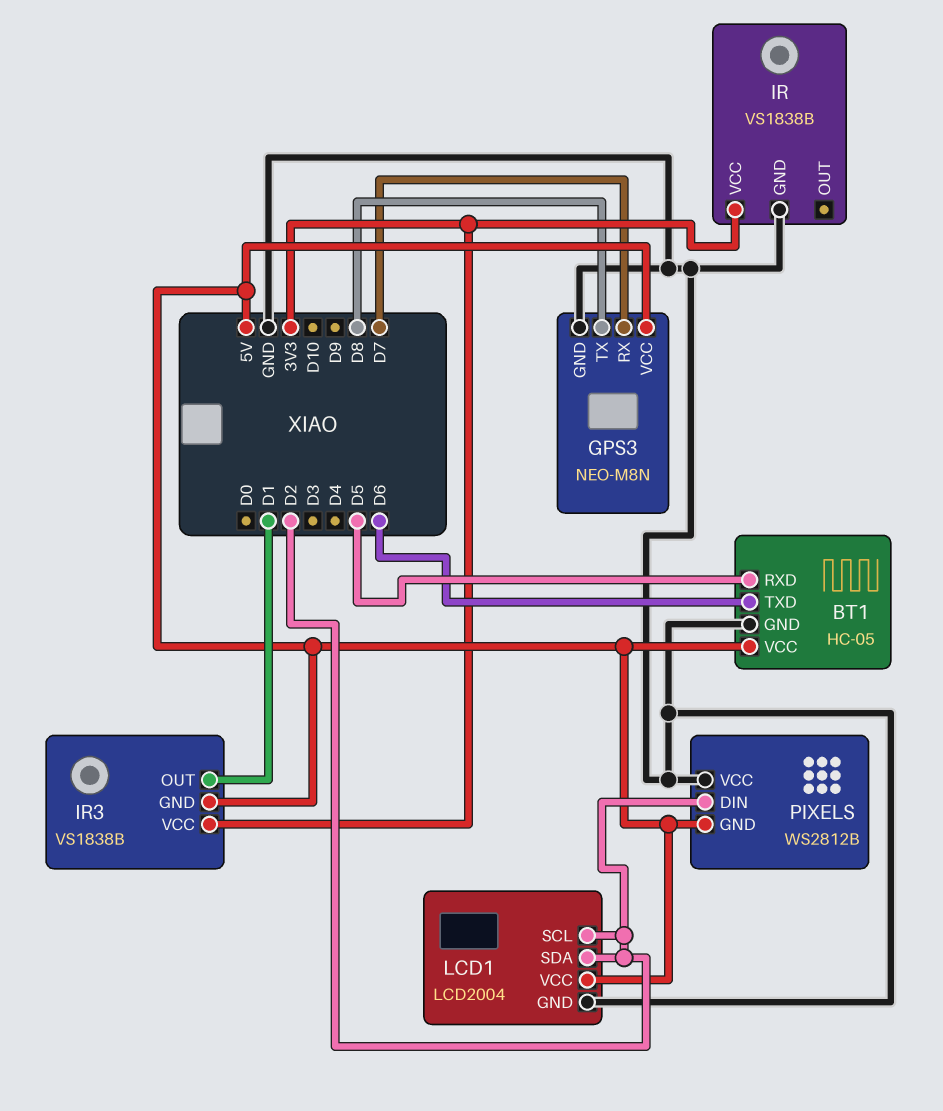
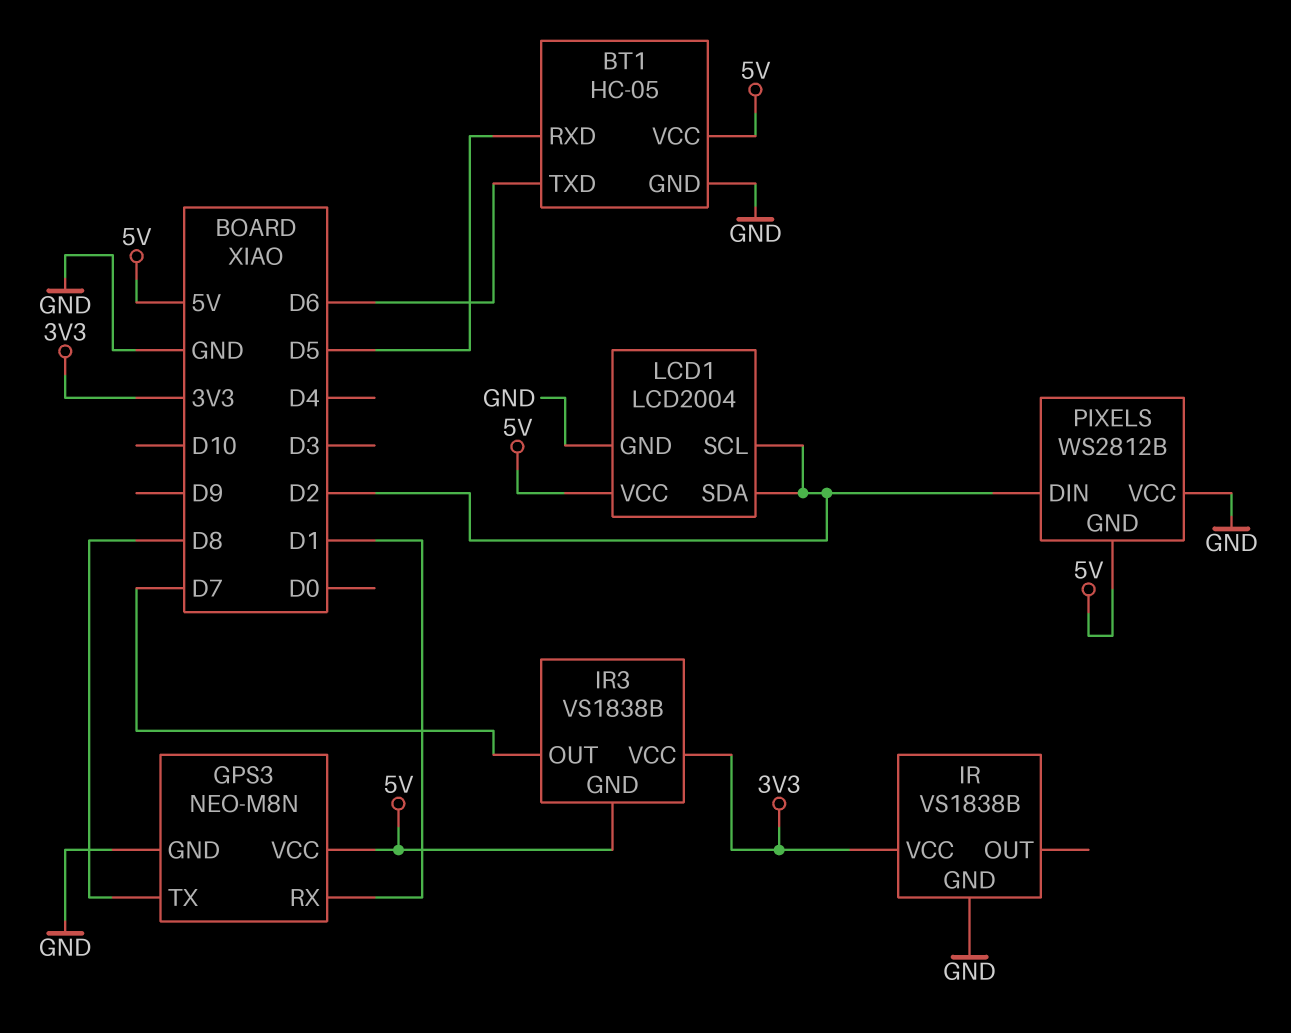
GPS3 pin RX: D7 -> D1
IR3 pin OUT: D1 -> D7

